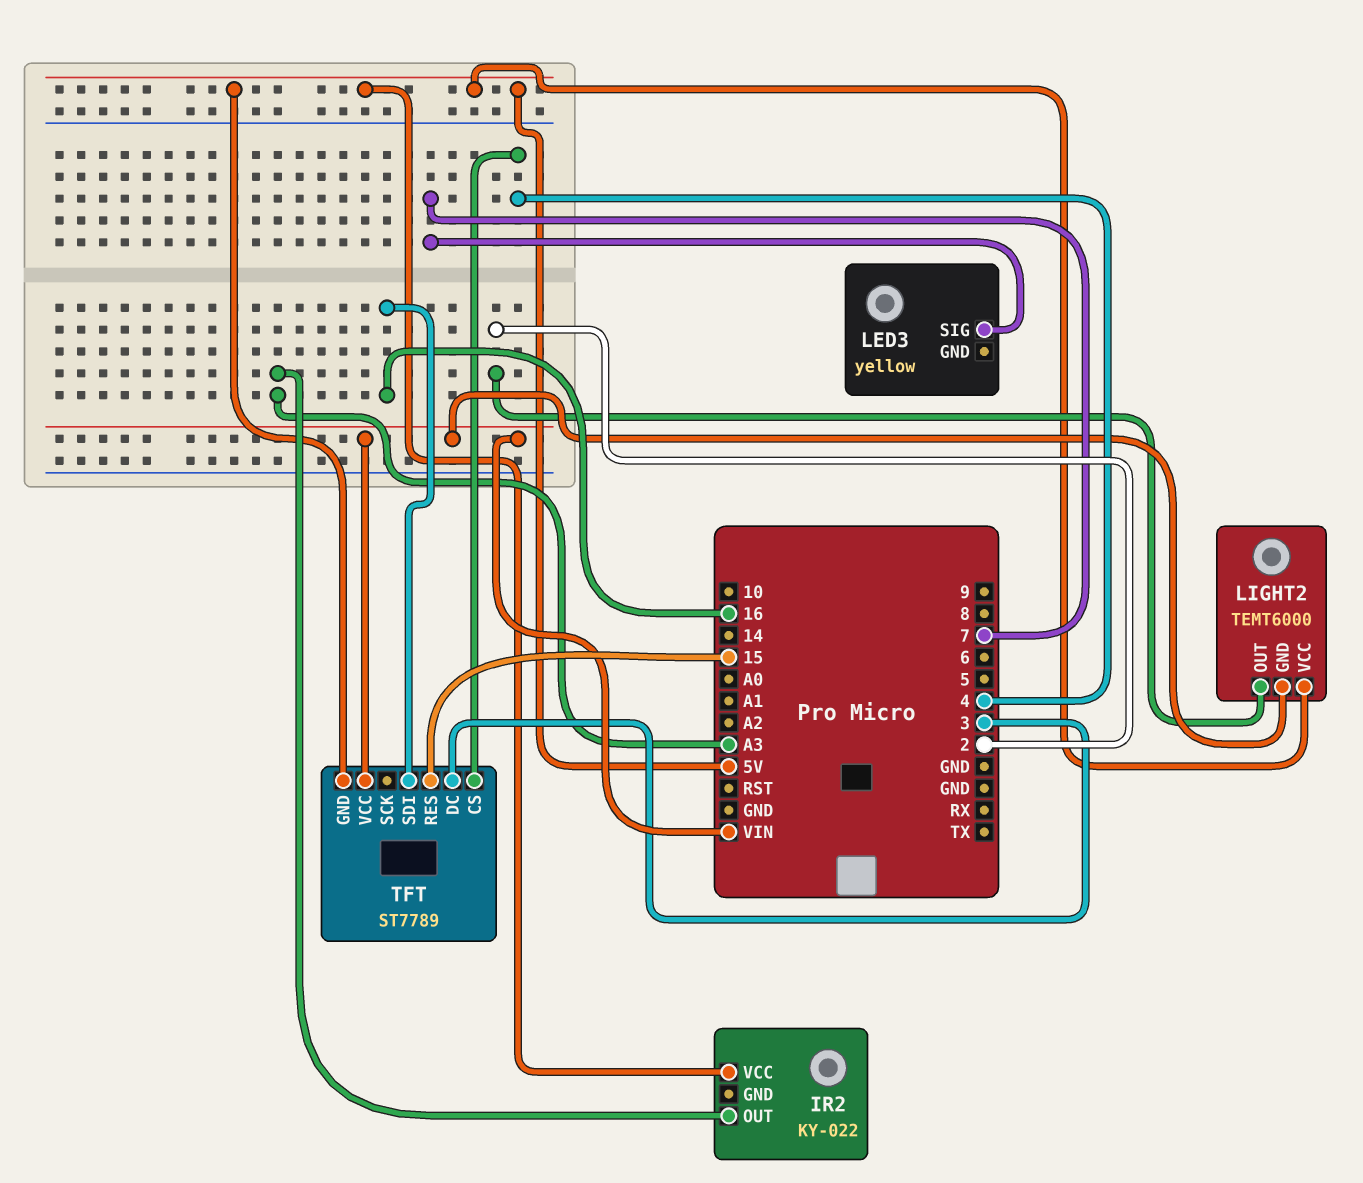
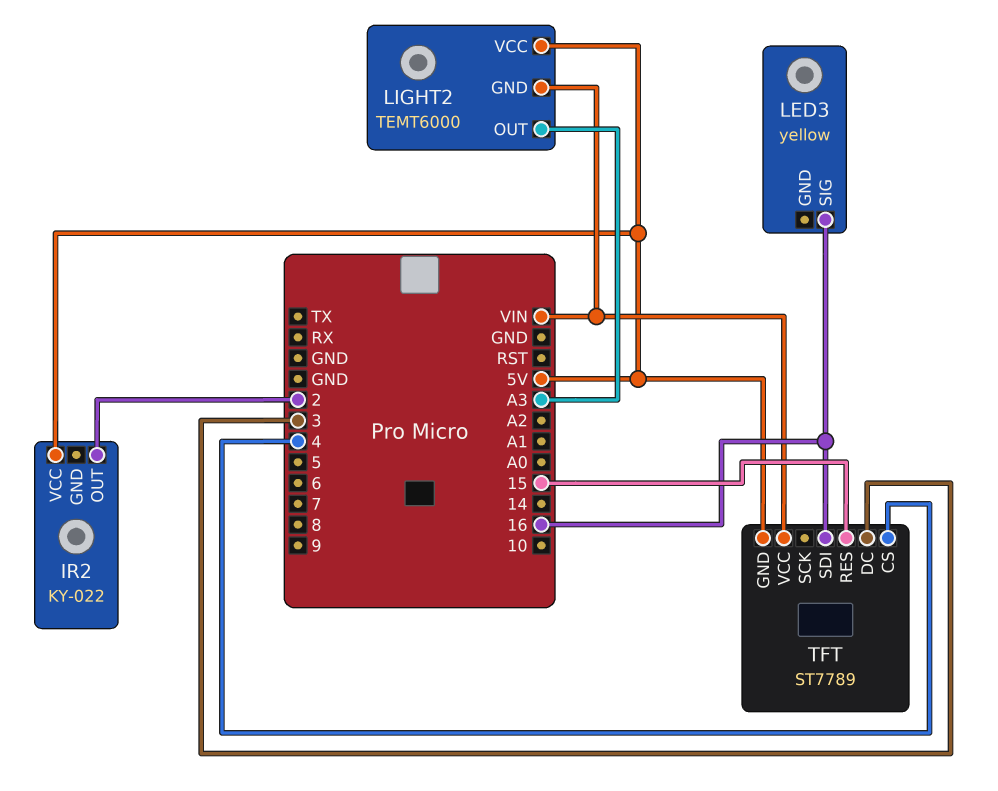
IR2 pin OUT: A3 -> 2
LED3 pin SIG: 7 -> 16
LIGHT2 pin OUT: 2 -> A3

